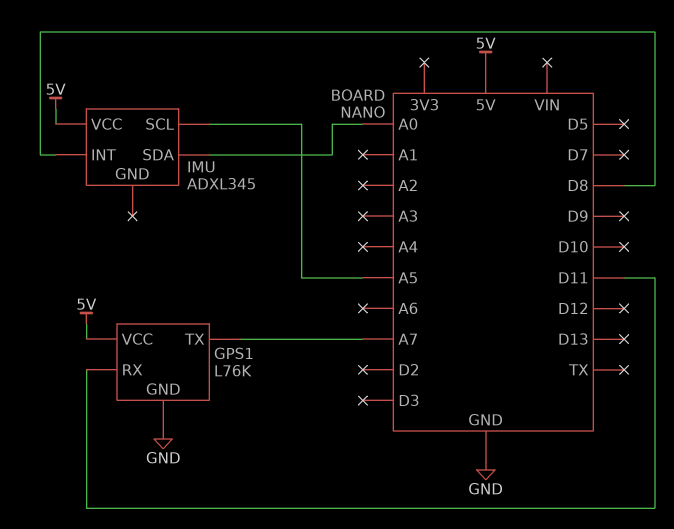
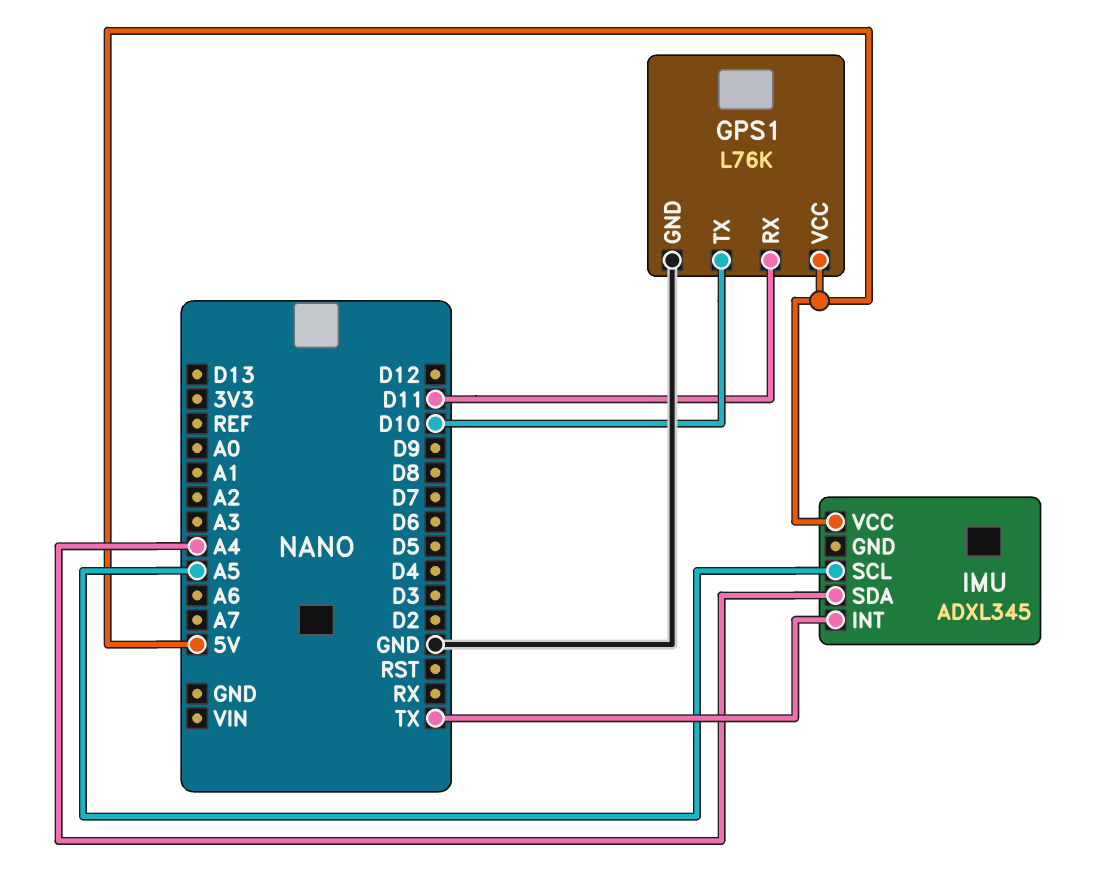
GPS1 pin TX: A7 -> D10
IMU pin INT: D8 -> TX
IMU pin SDA: A0 -> A4

